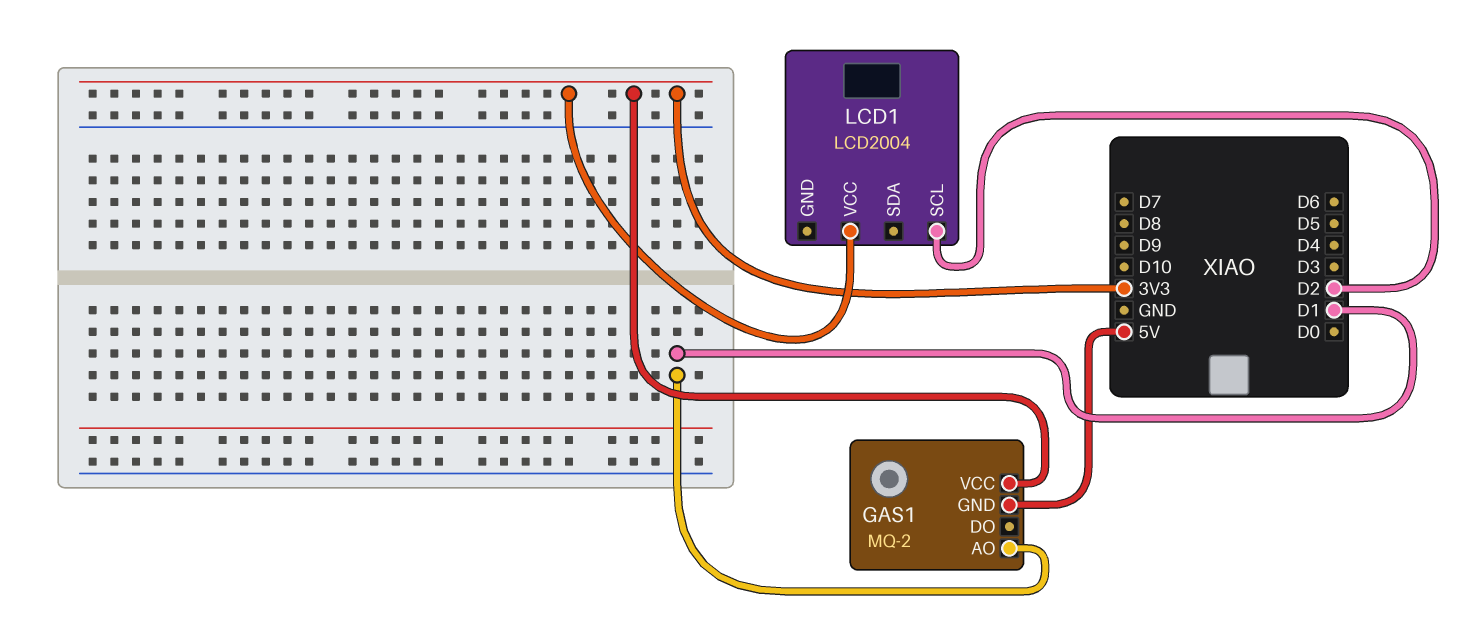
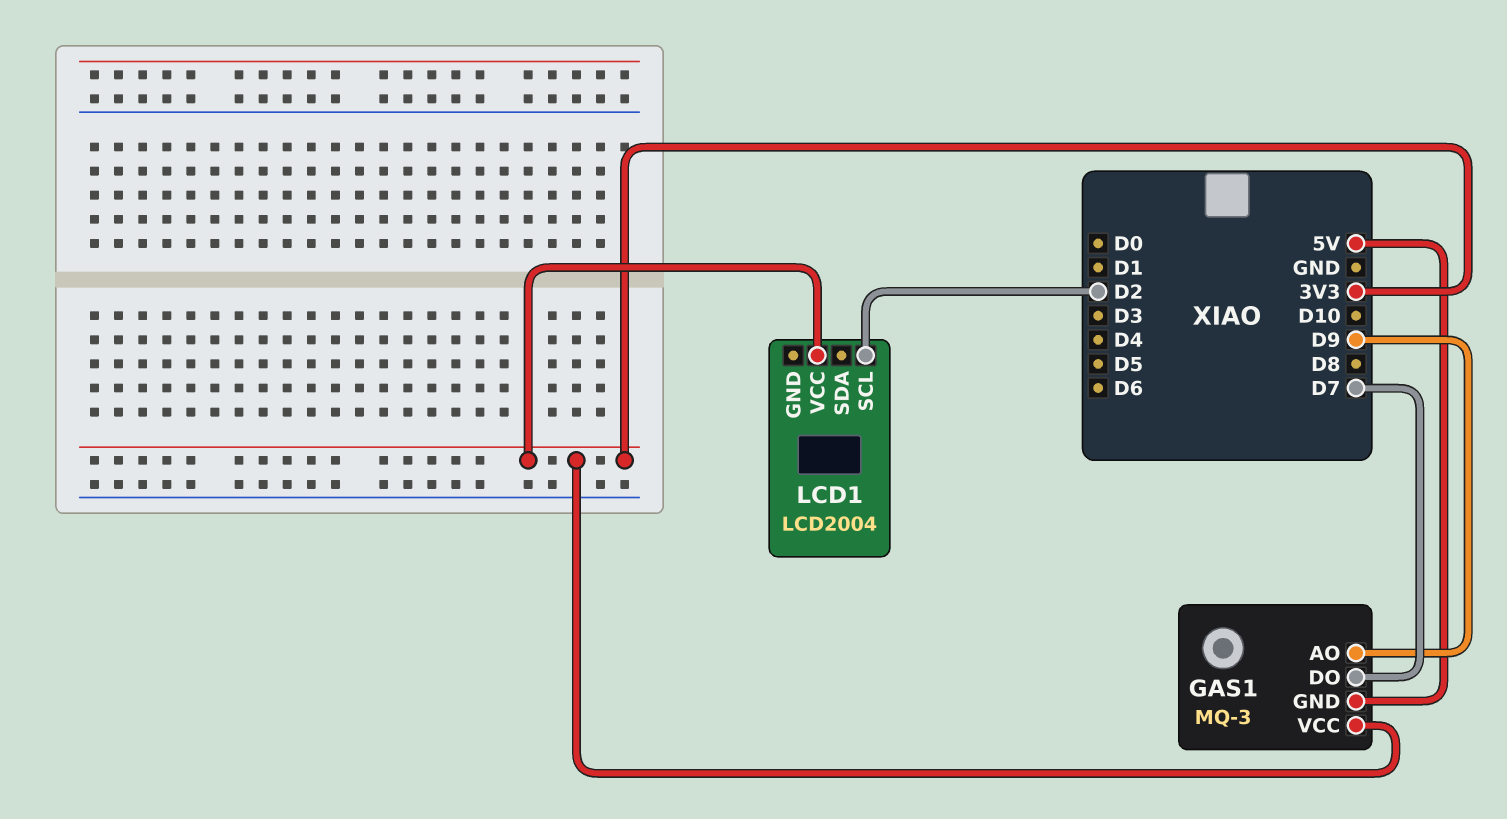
GAS1: MQ-2 -> MQ-3
GAS1 pin AO: D1 -> D9
GAS1 pin DO: none -> D7

